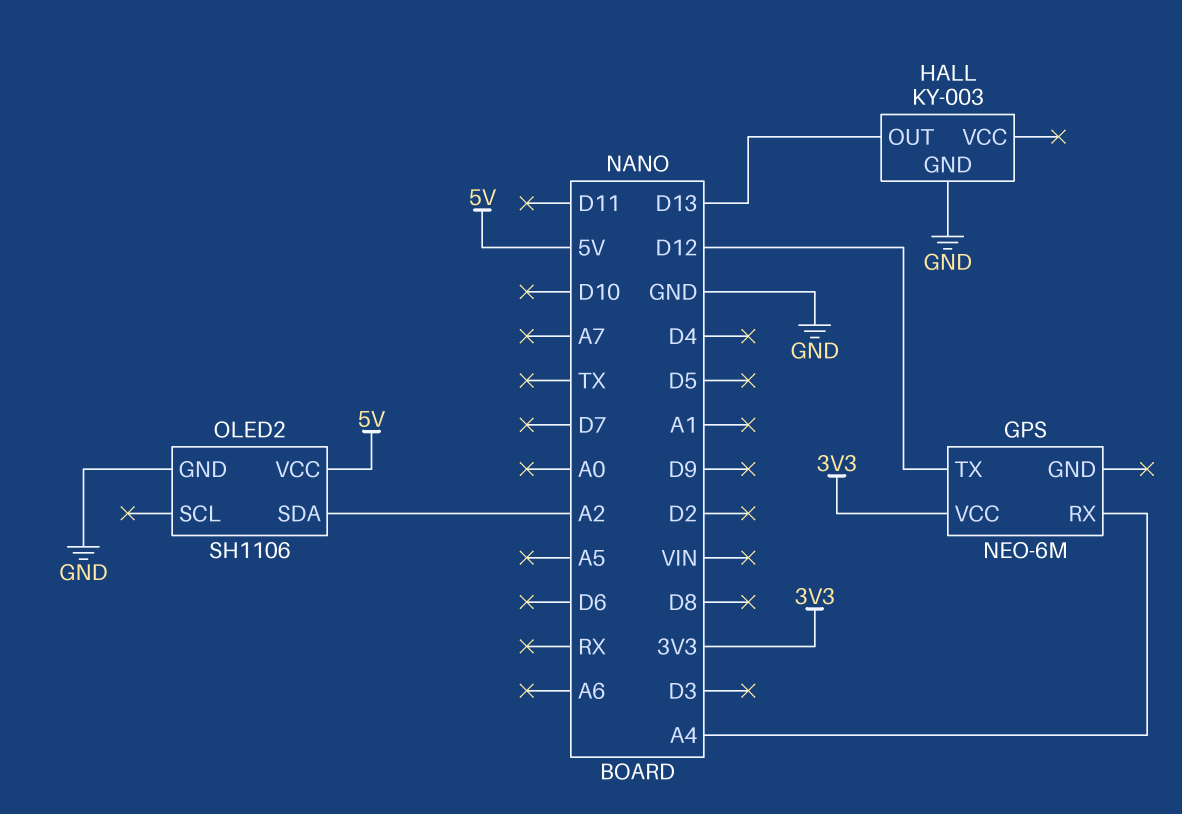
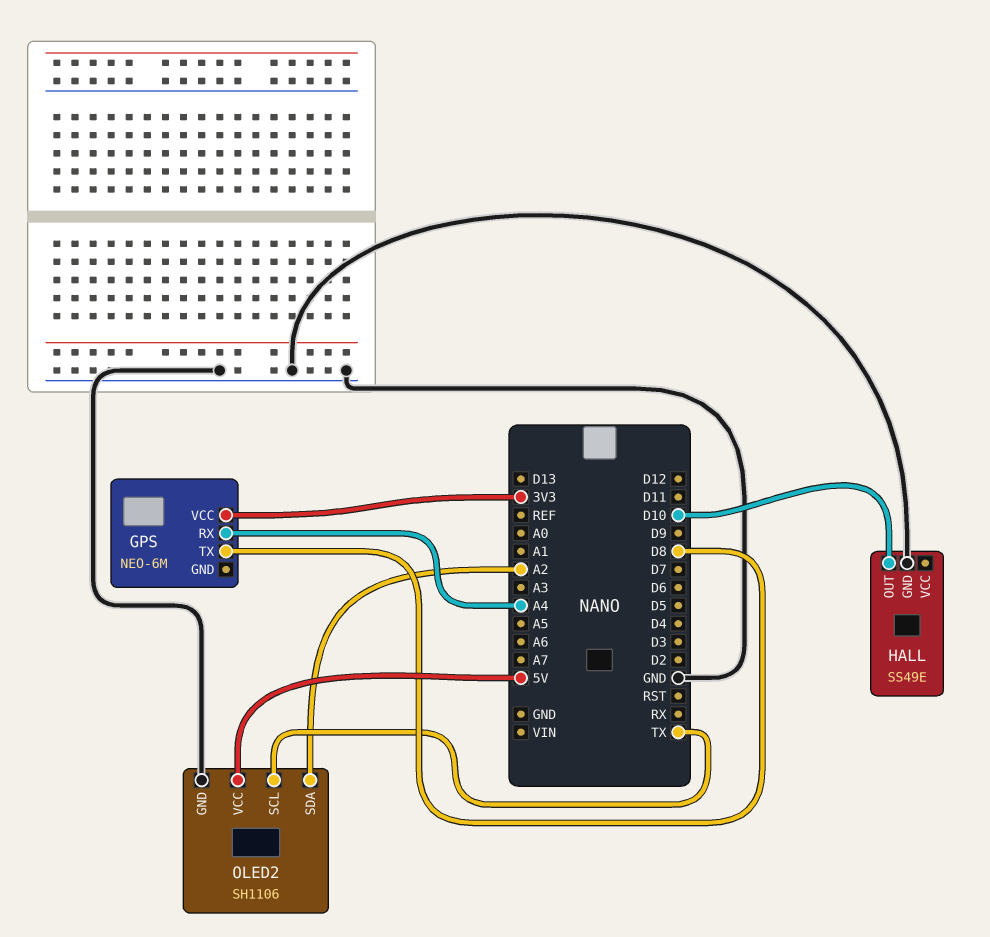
GPS pin TX: D12 -> D8
HALL: KY-003 -> SS49E
HALL pin OUT: D13 -> D10
OLED2 pin SCL: none -> TX

